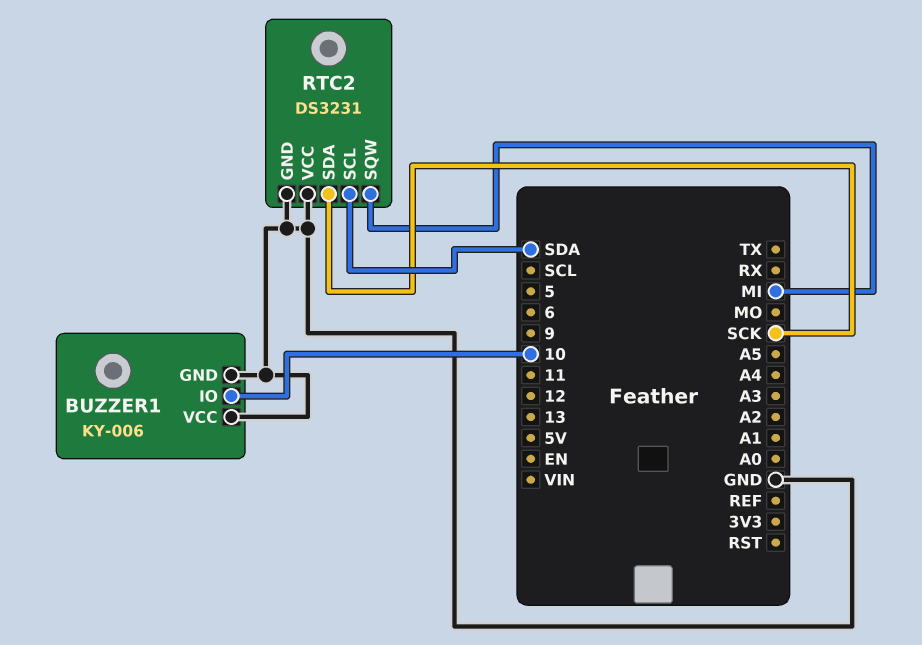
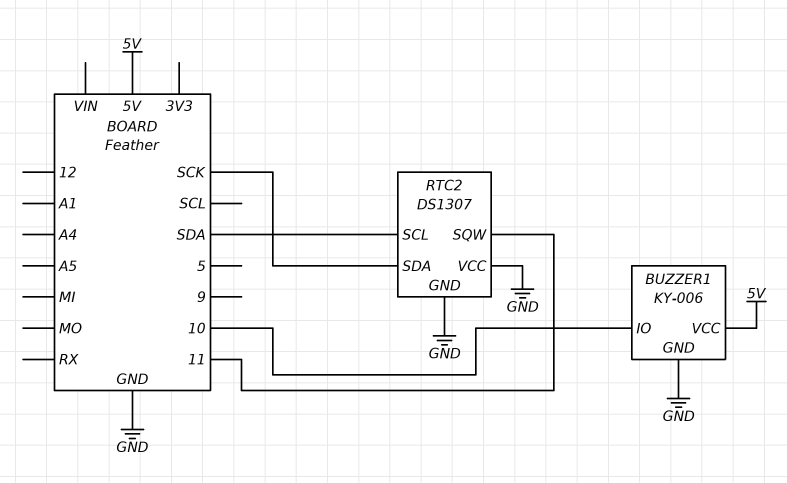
BUZZER1 pin VCC: GND -> 5V
RTC2: DS3231 -> DS1307
RTC2 pin SQW: MI -> 11

